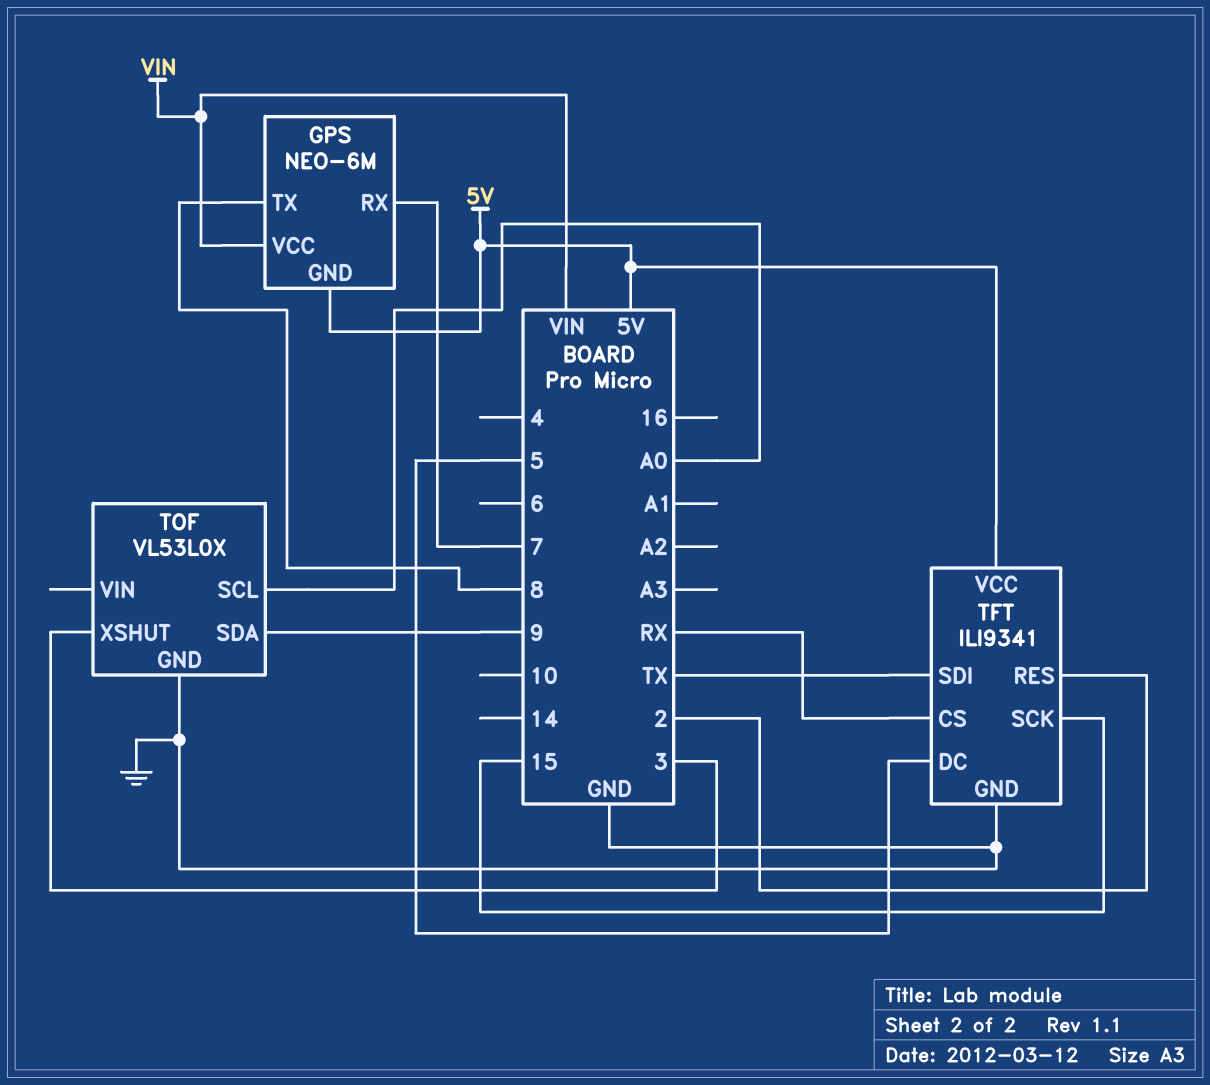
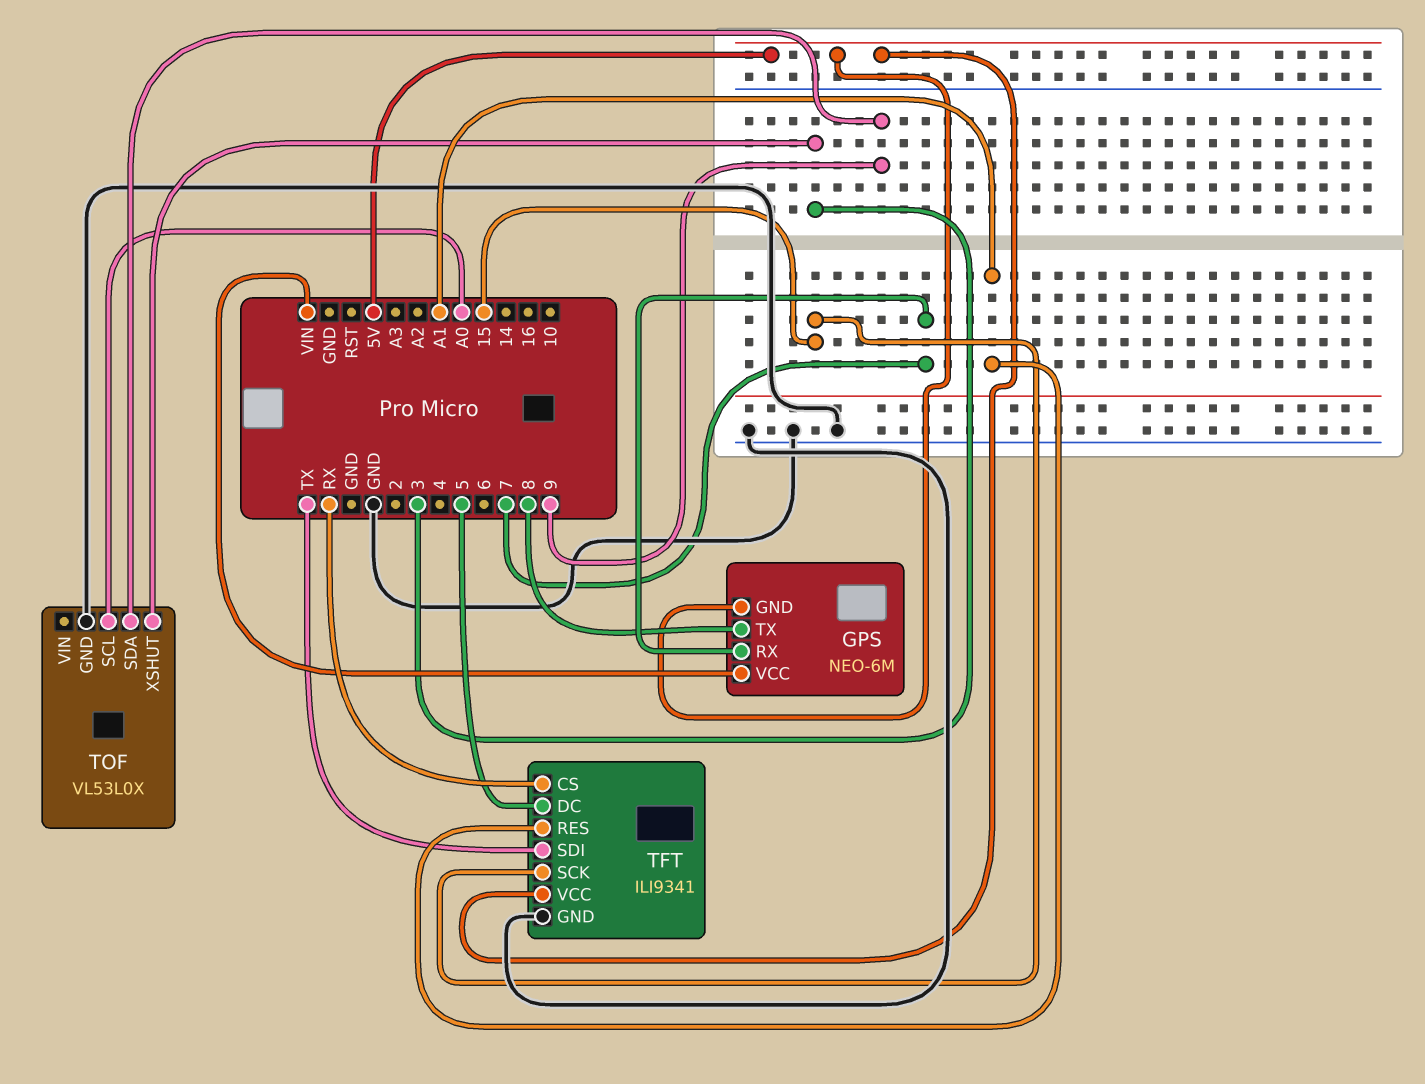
TFT pin RES: 2 -> A1

